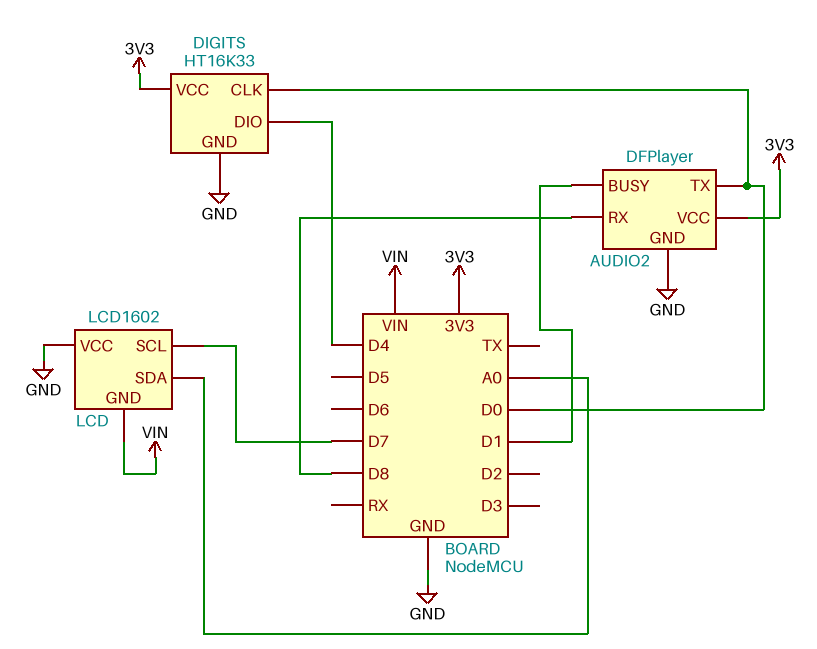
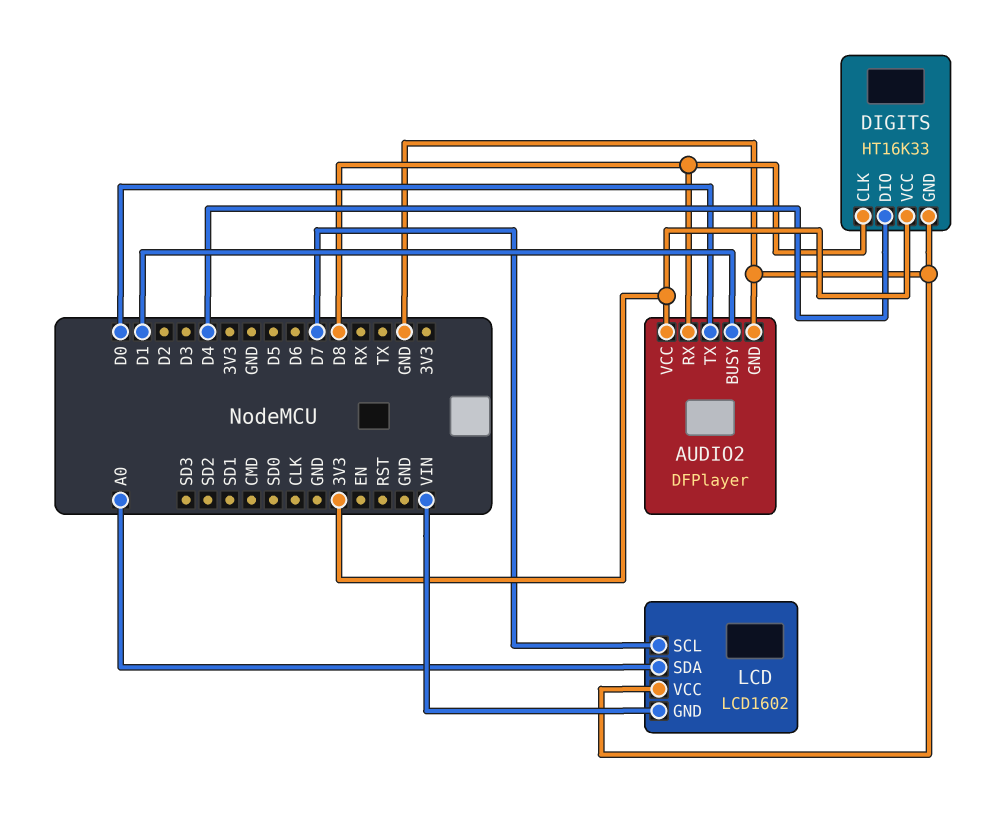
DIGITS pin CLK: D0 -> D8

